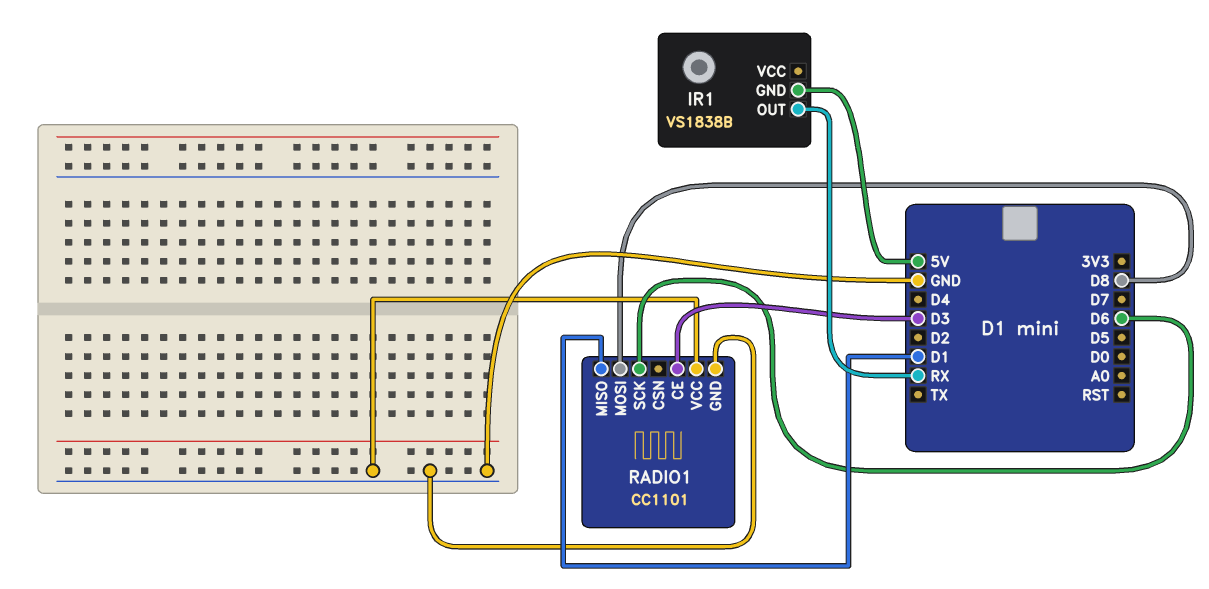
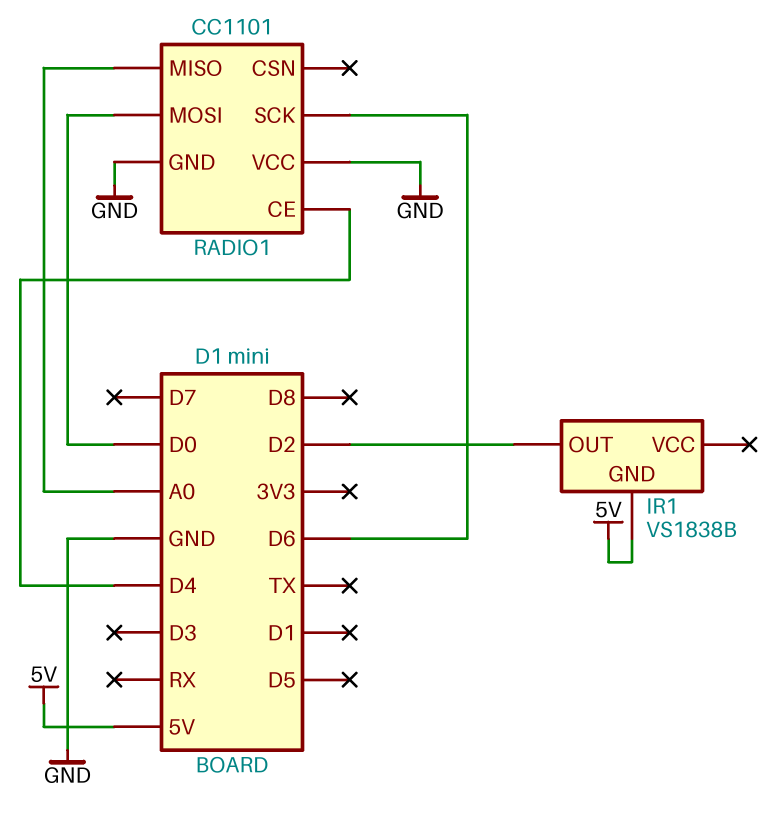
IR1 pin OUT: RX -> D2
RADIO1 pin CE: D3 -> D4
RADIO1 pin MISO: D1 -> A0
RADIO1 pin MOSI: D8 -> D0

